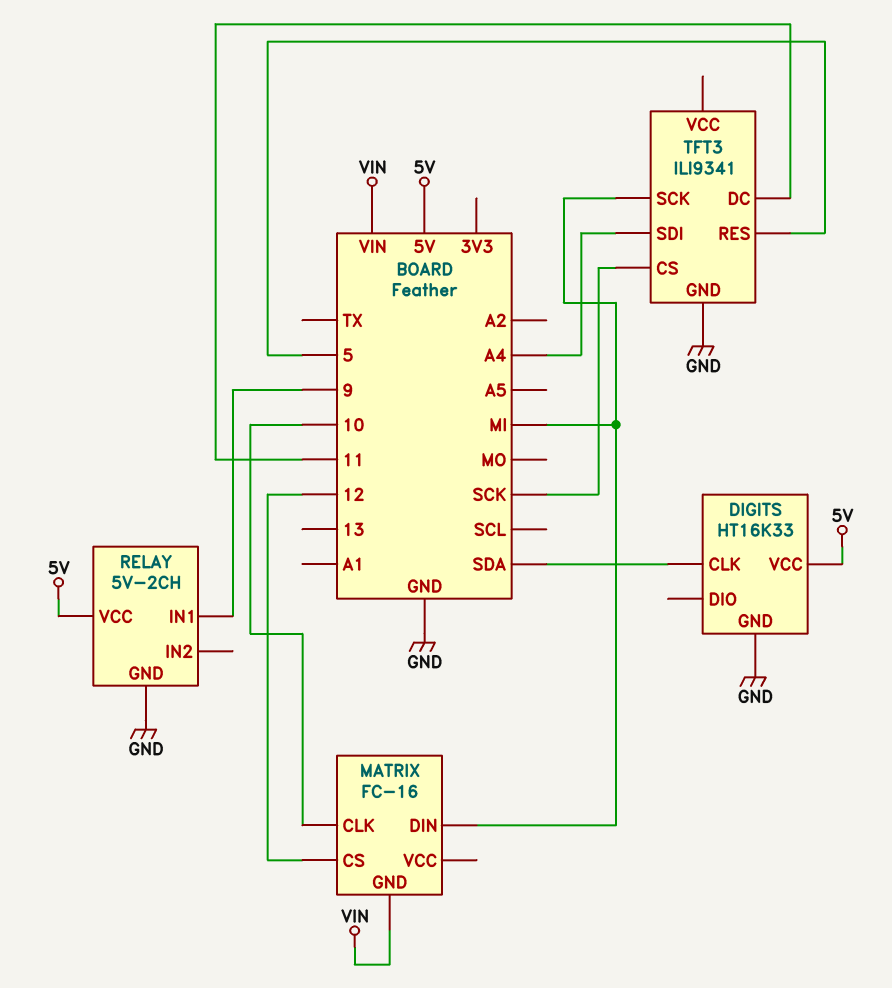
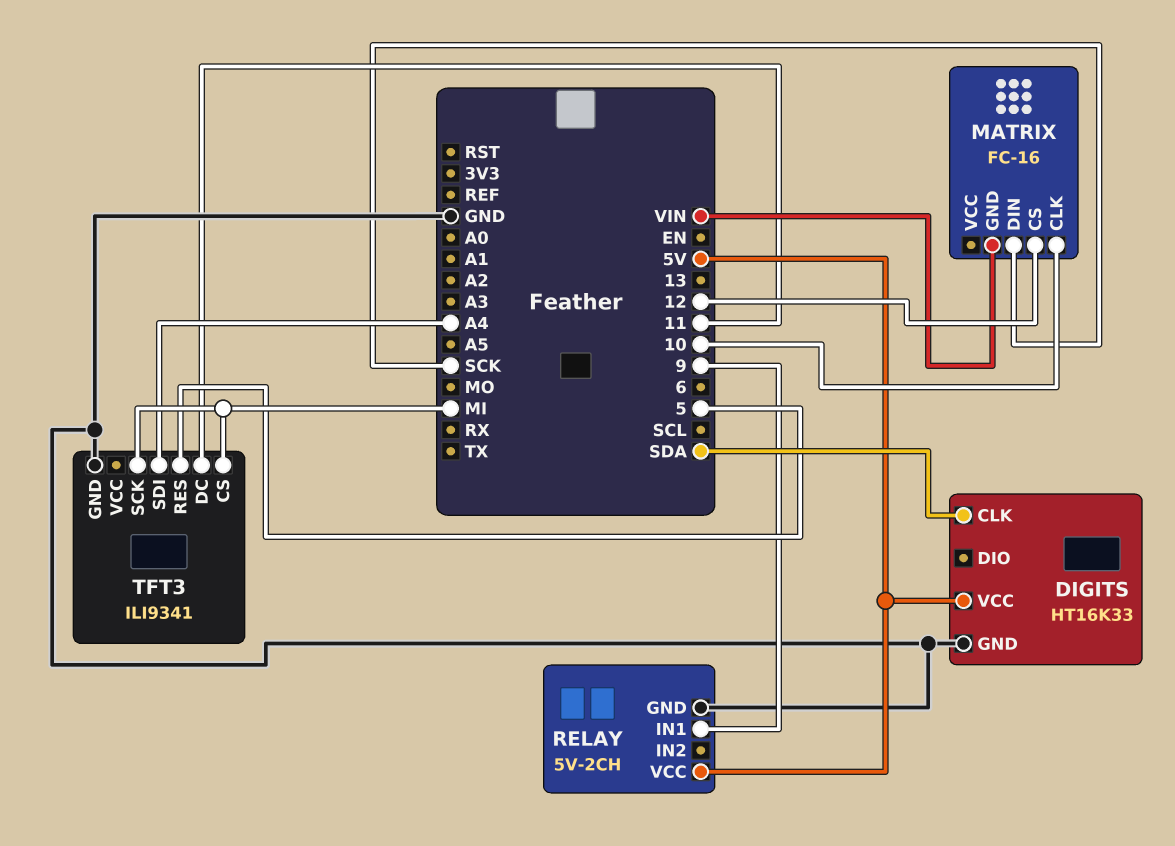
MATRIX pin DIN: MI -> SCK
TFT3 pin CS: SCK -> MI

